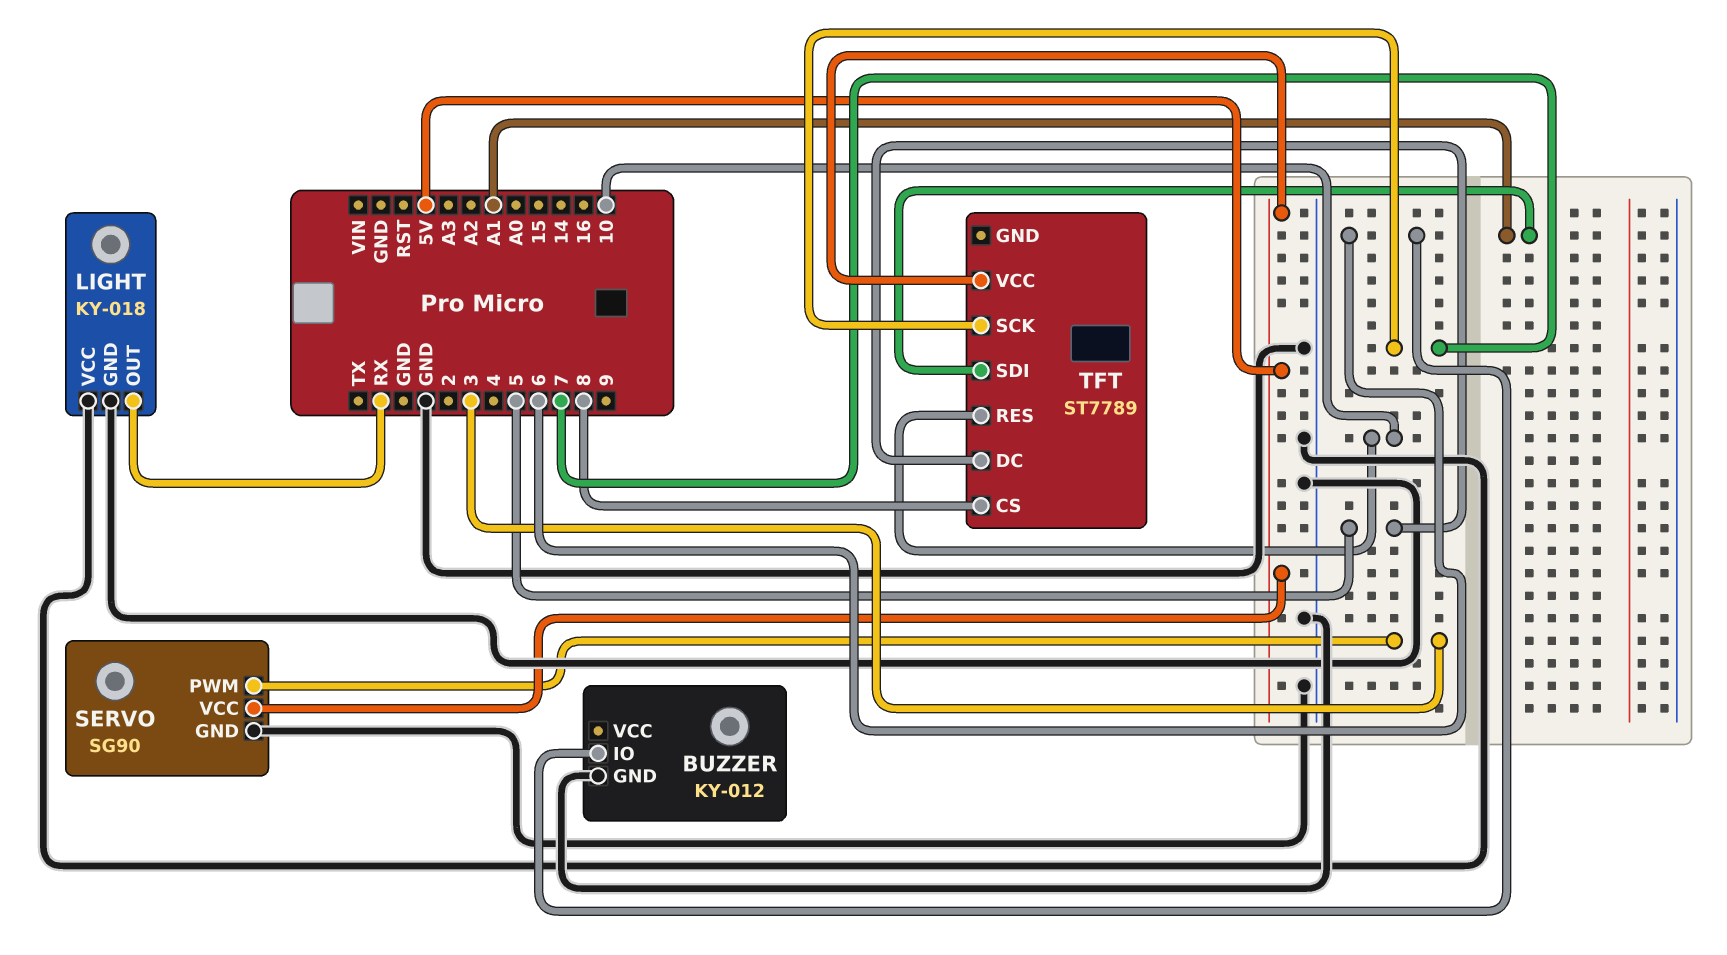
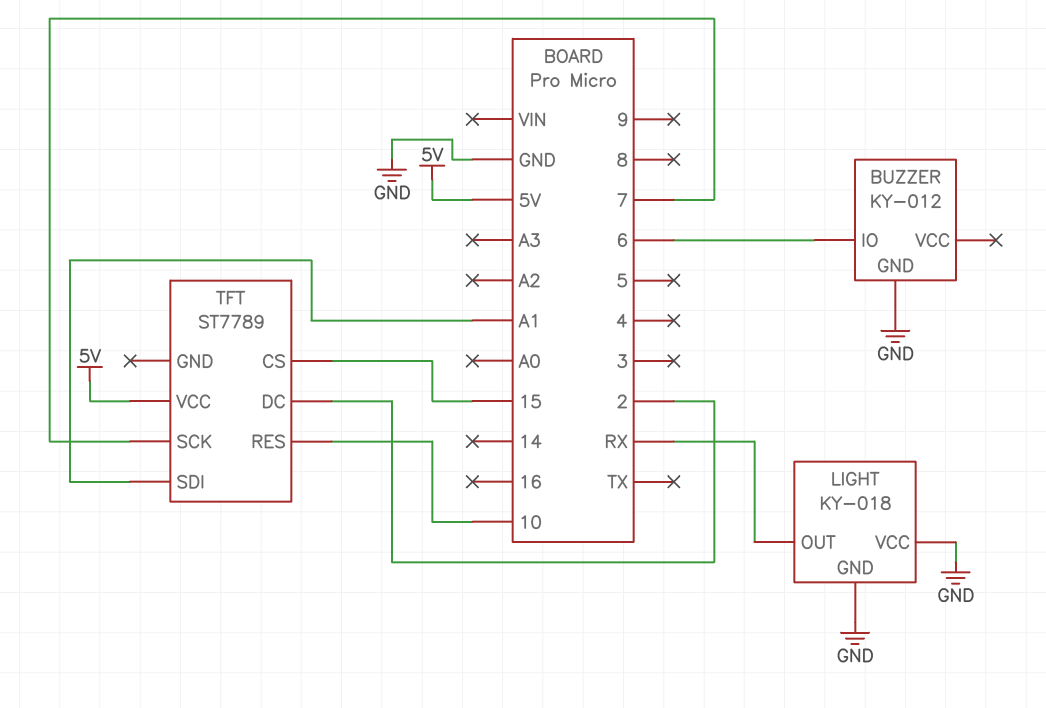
SERVO: SG90 -> none
SERVO pin GND: GND -> none
SERVO pin PWM: 3 -> none
SERVO pin VCC: 5V -> none
TFT pin CS: 8 -> 15
TFT pin DC: 5 -> 2

